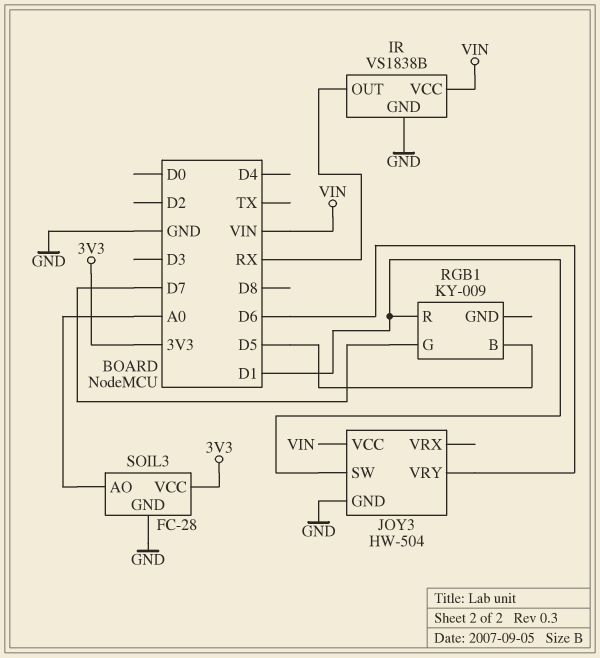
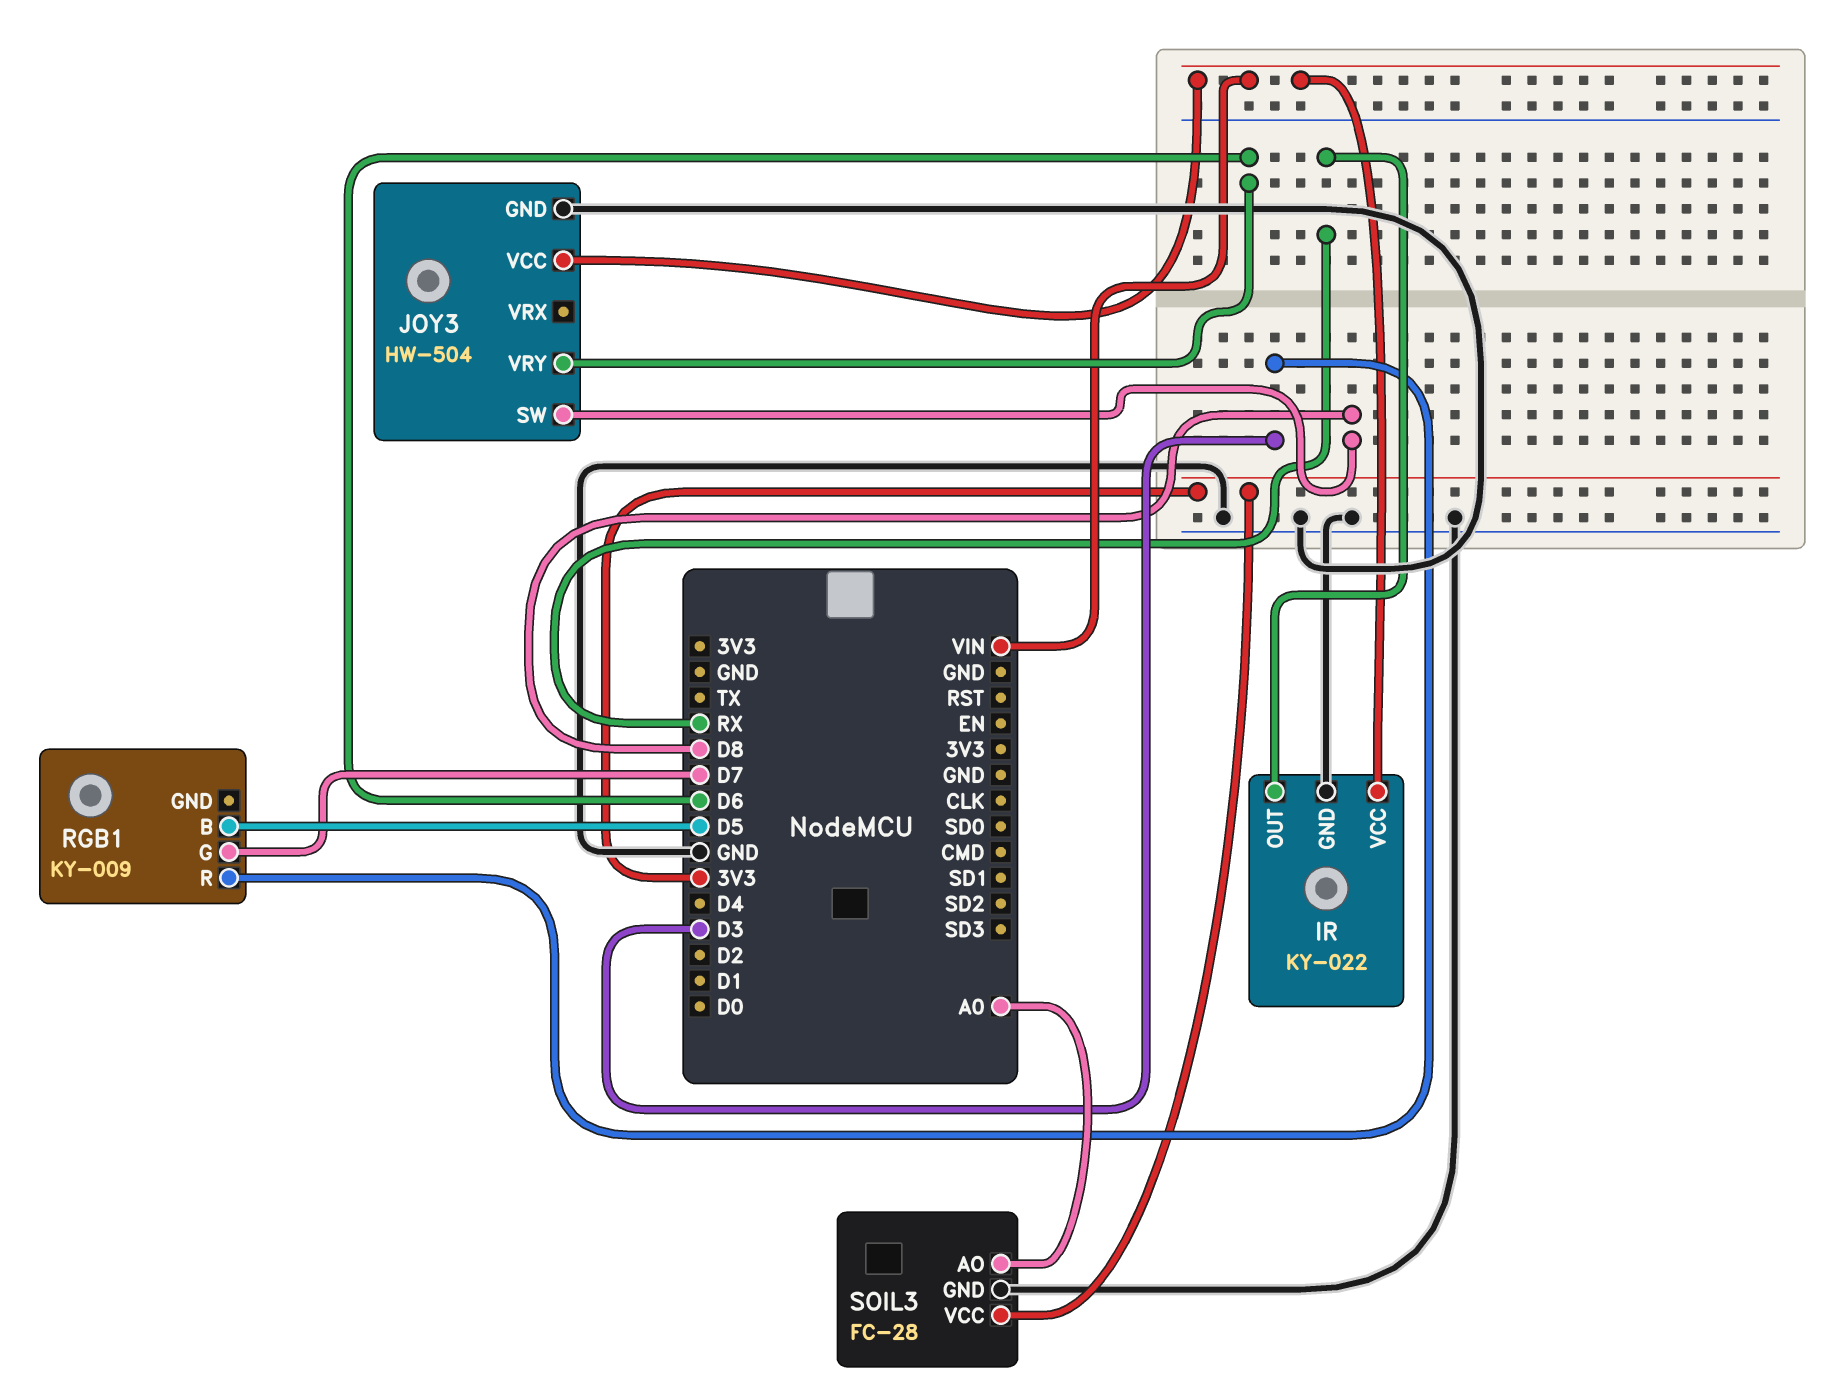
IR: VS1838B -> KY-022
JOY3 pin SW: D1 -> D8
RGB1 pin R: D1 -> D3

